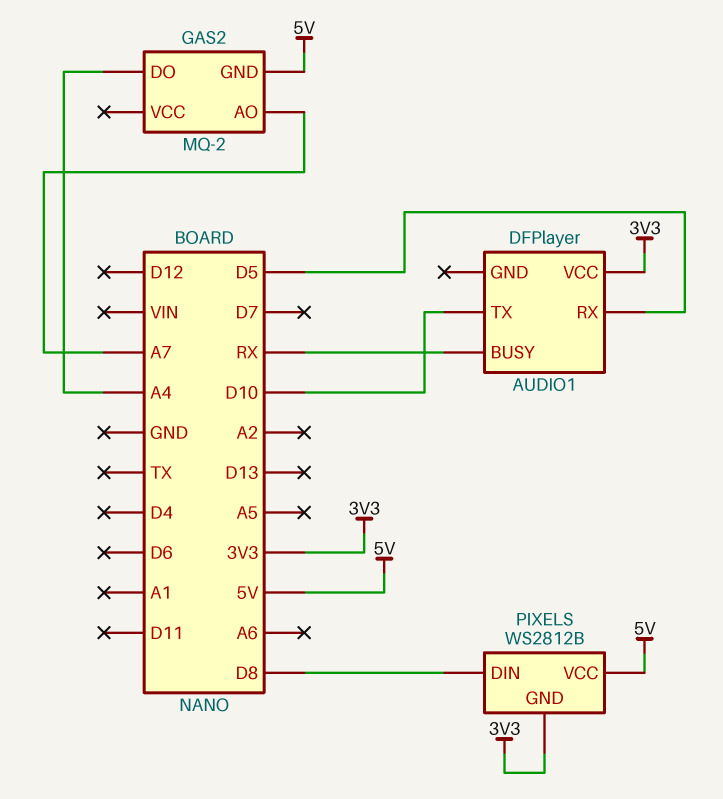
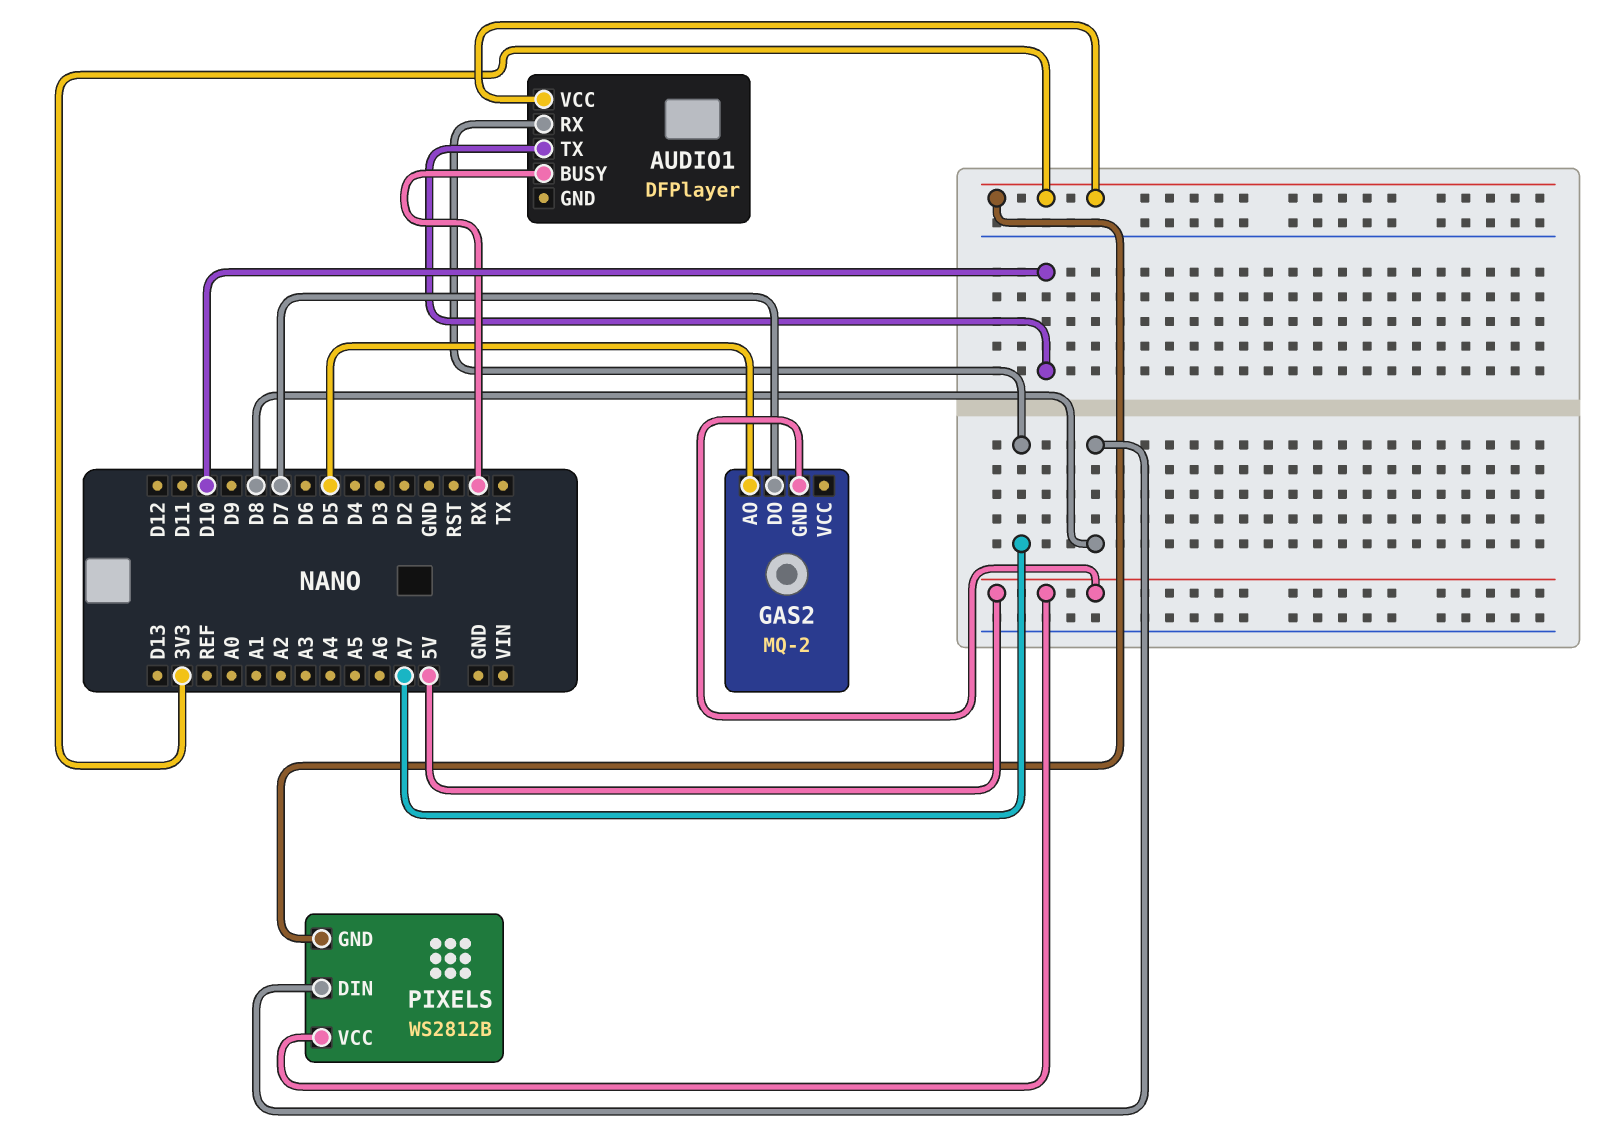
AUDIO1 pin RX: D5 -> A7
GAS2 pin AO: A7 -> D5
GAS2 pin DO: A4 -> D7

